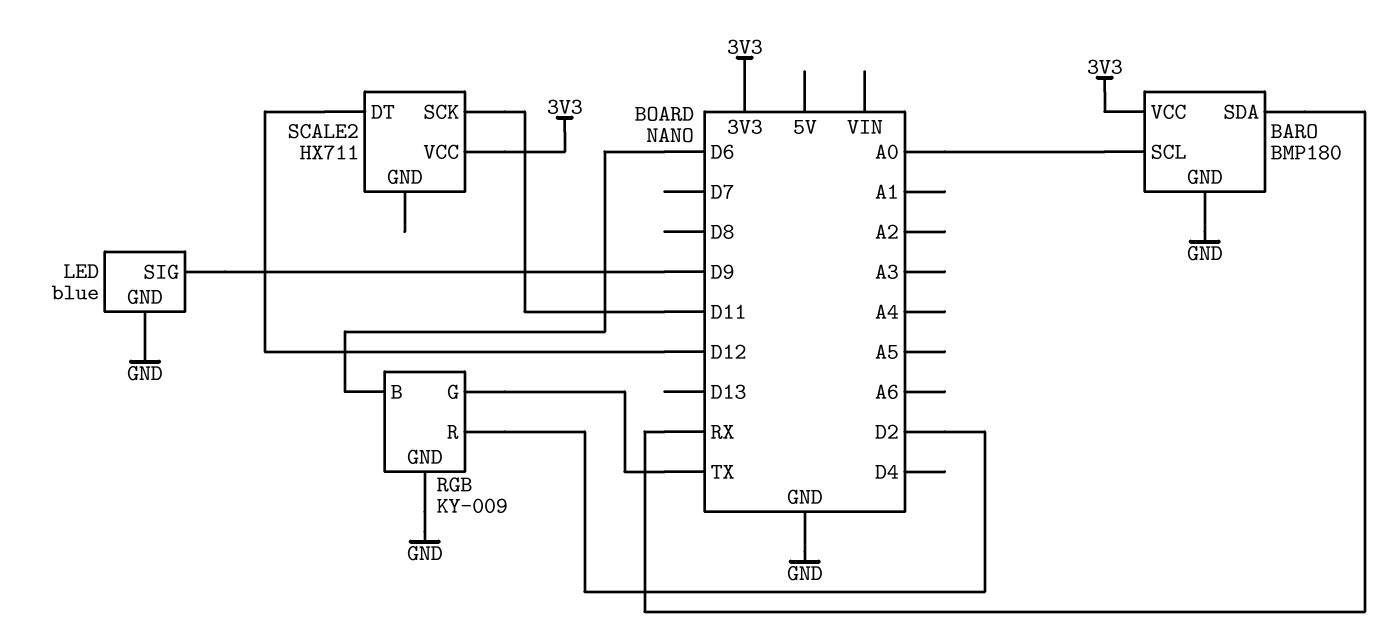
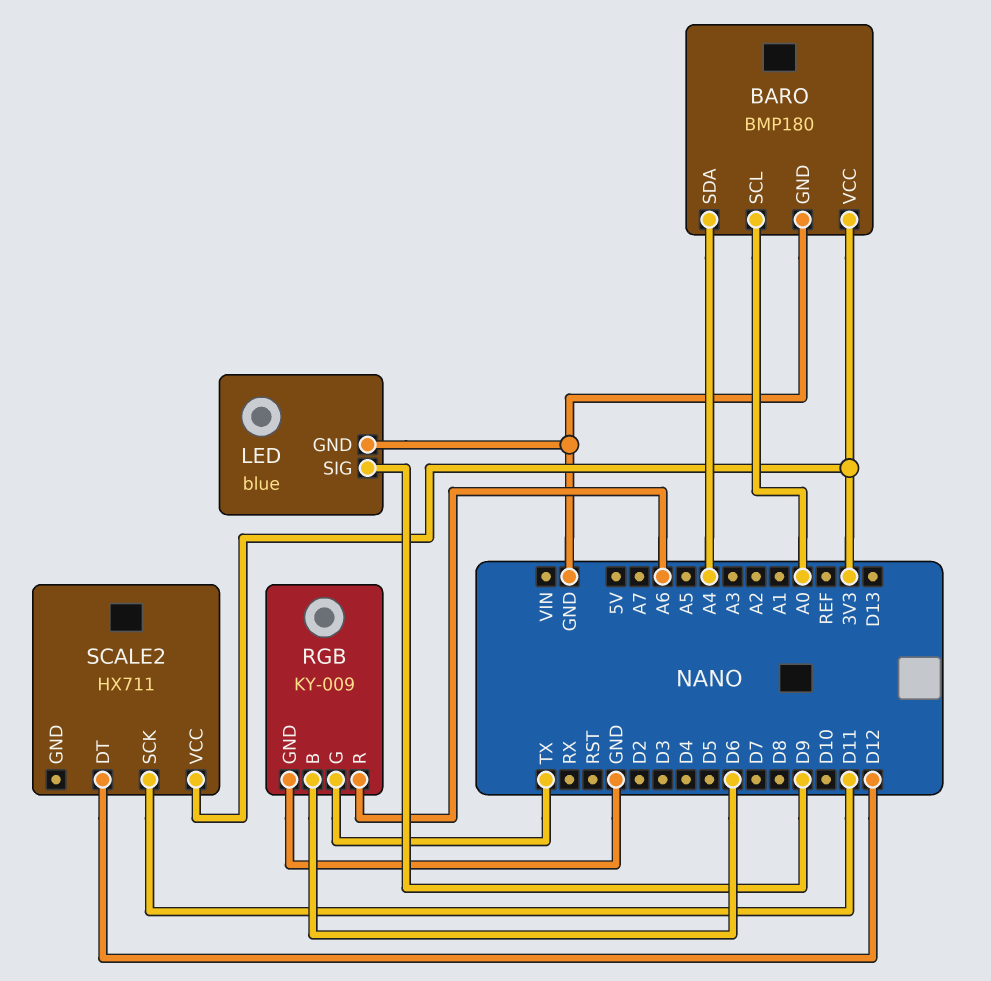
BARO pin SDA: RX -> A4
RGB pin R: D2 -> A6

